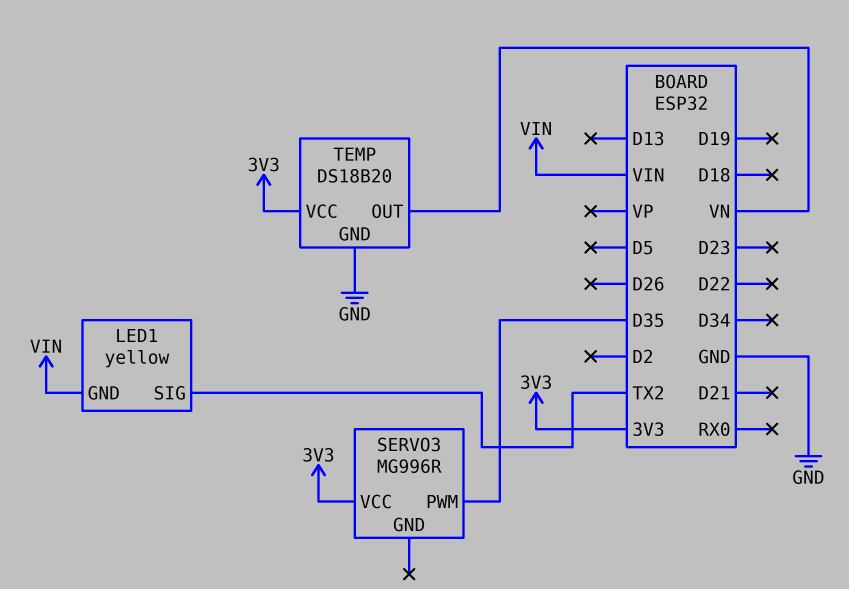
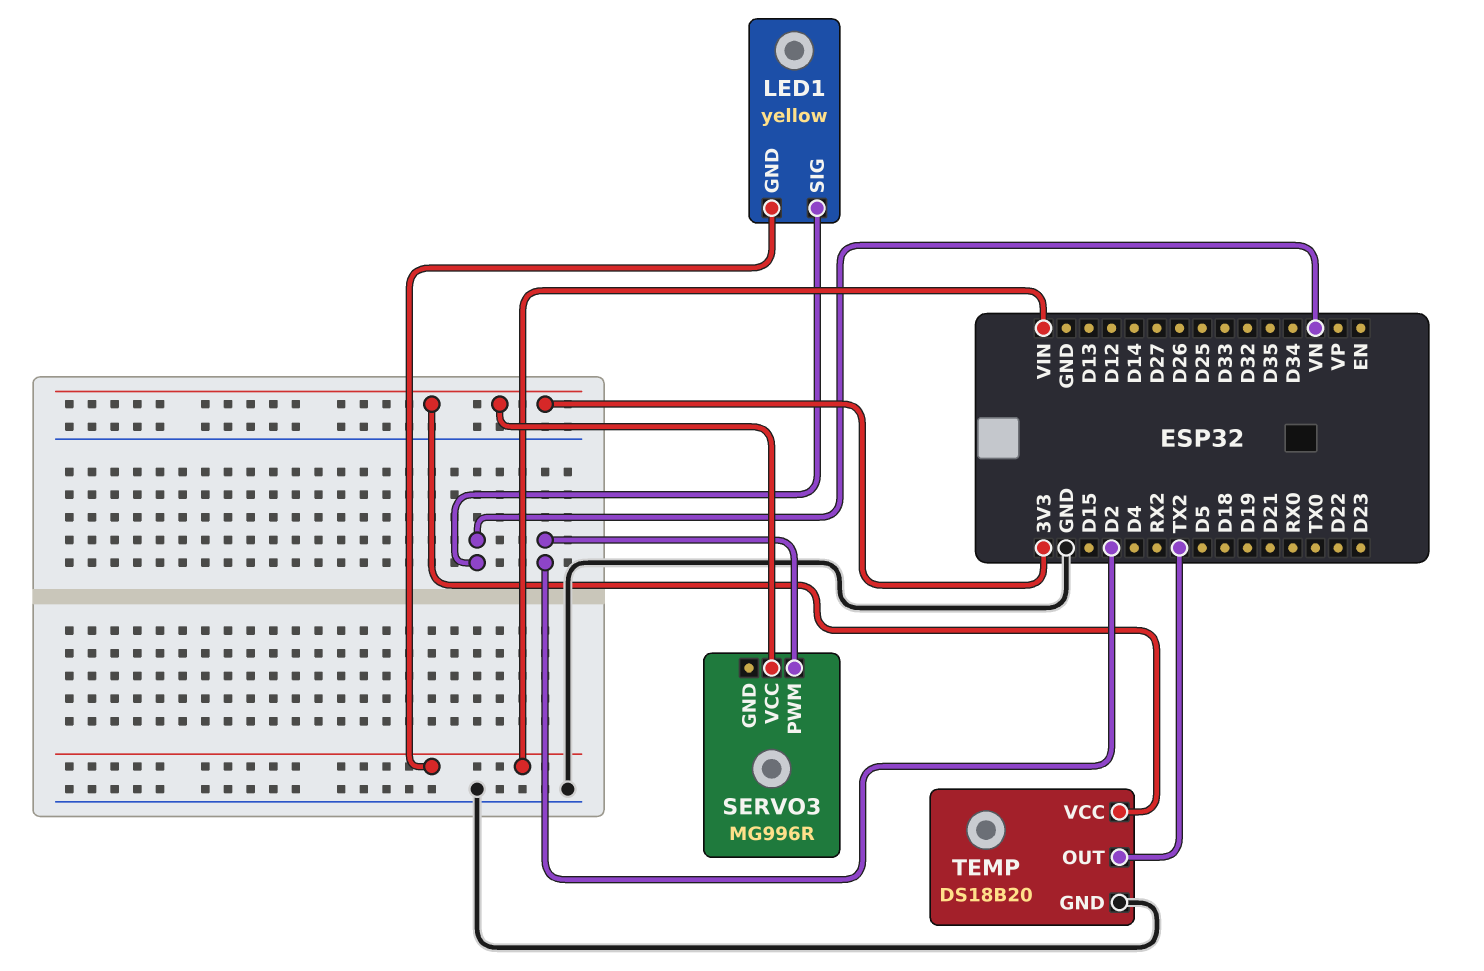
LED1 pin SIG: TX2 -> VN
SERVO3 pin PWM: D35 -> D2
TEMP pin OUT: VN -> TX2

